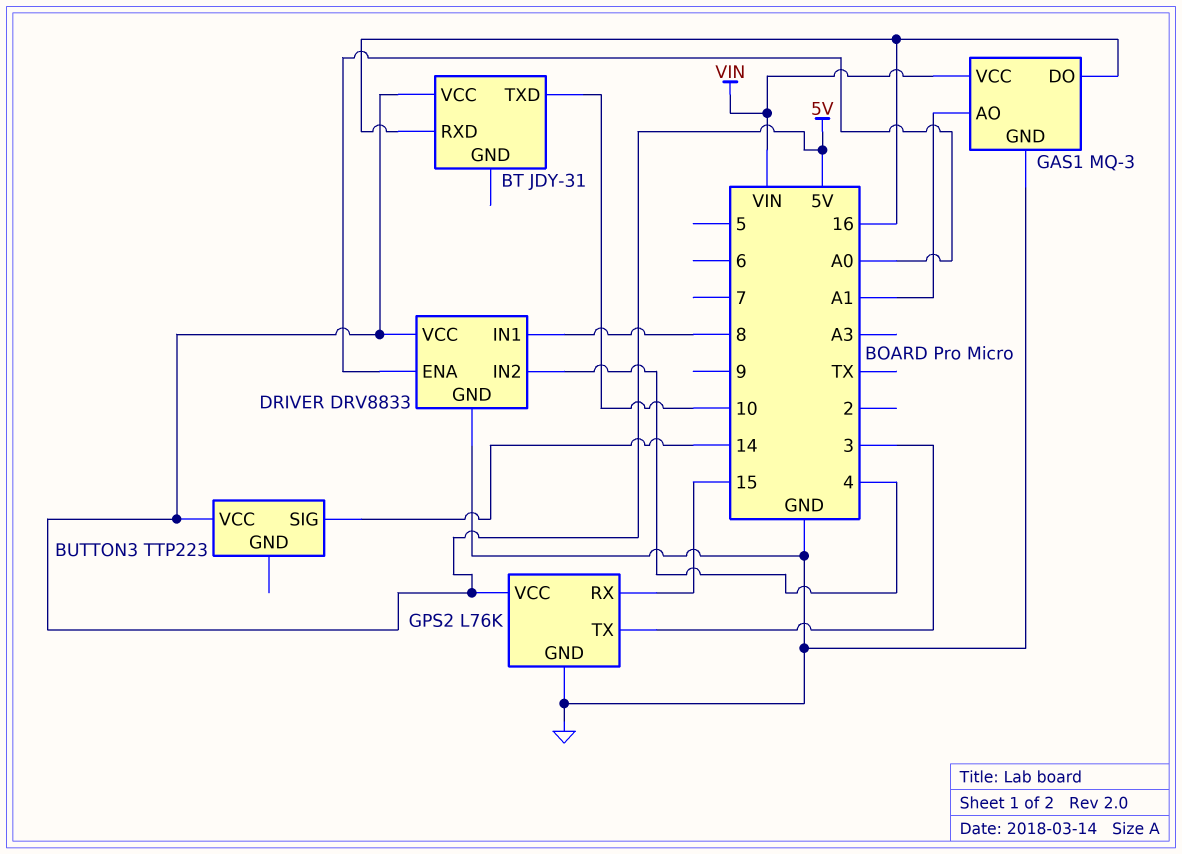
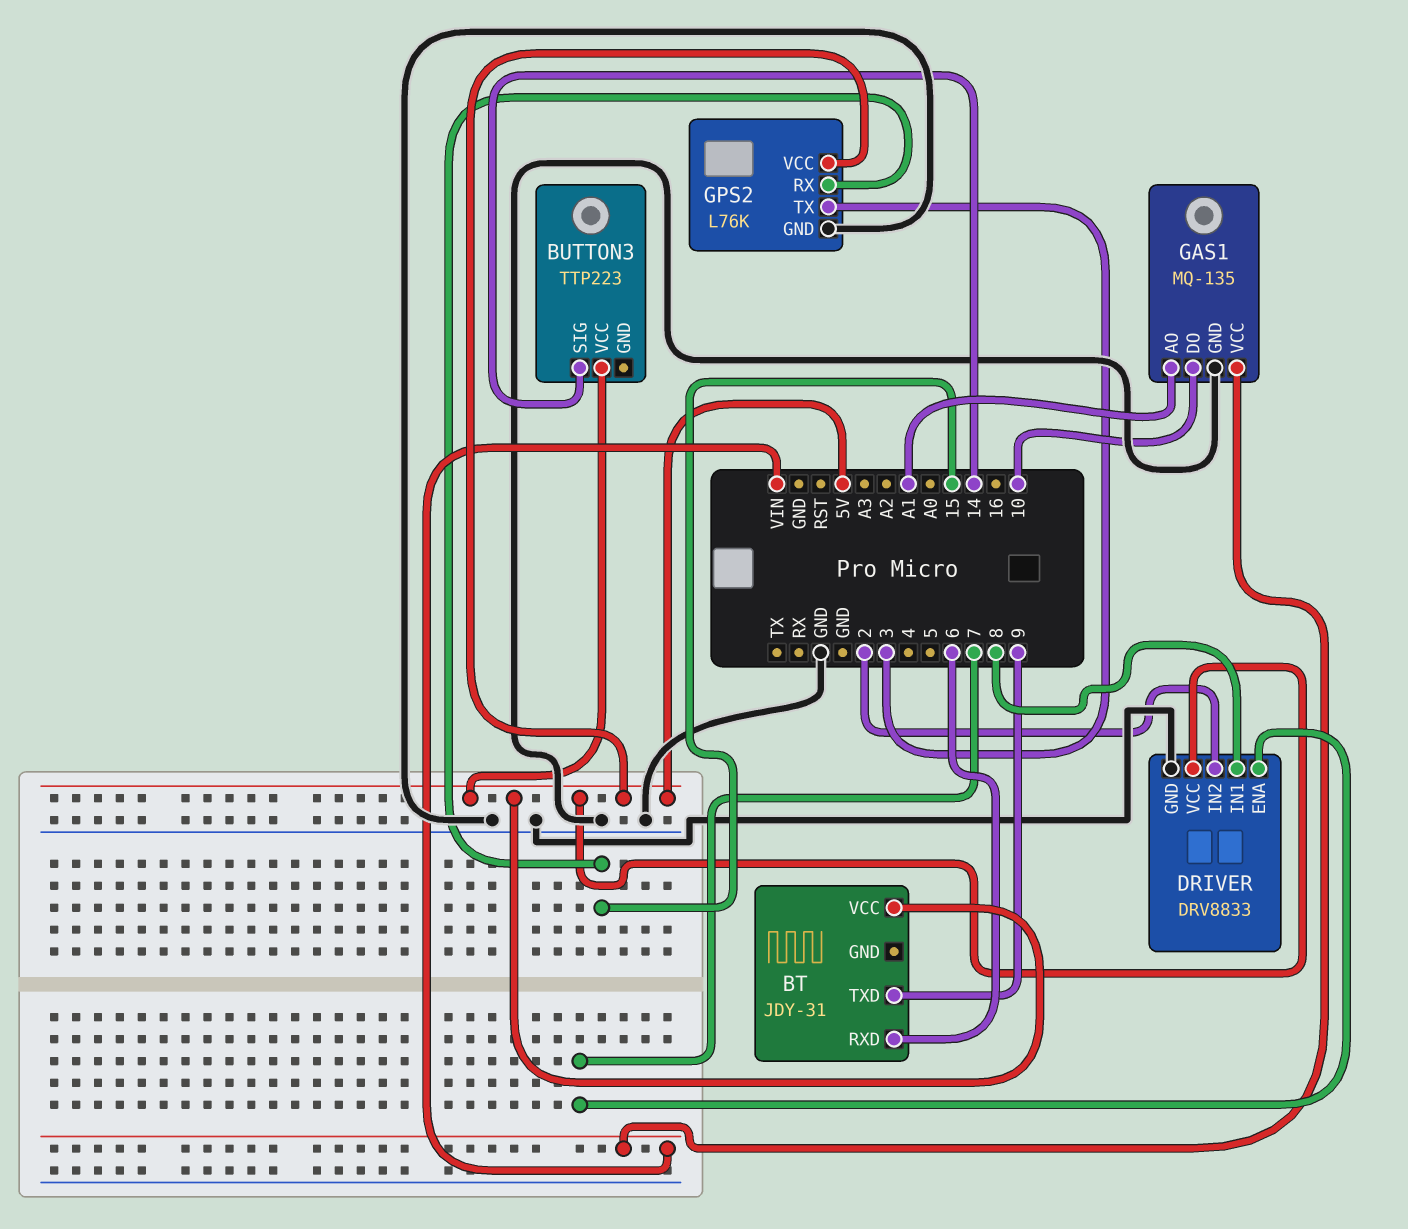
BT pin RXD: 16 -> 6
BT pin TXD: 10 -> 9
DRIVER pin ENA: A0 -> 7
DRIVER pin IN2: 4 -> 2
GAS1: MQ-3 -> MQ-135
GAS1 pin DO: 16 -> 10

